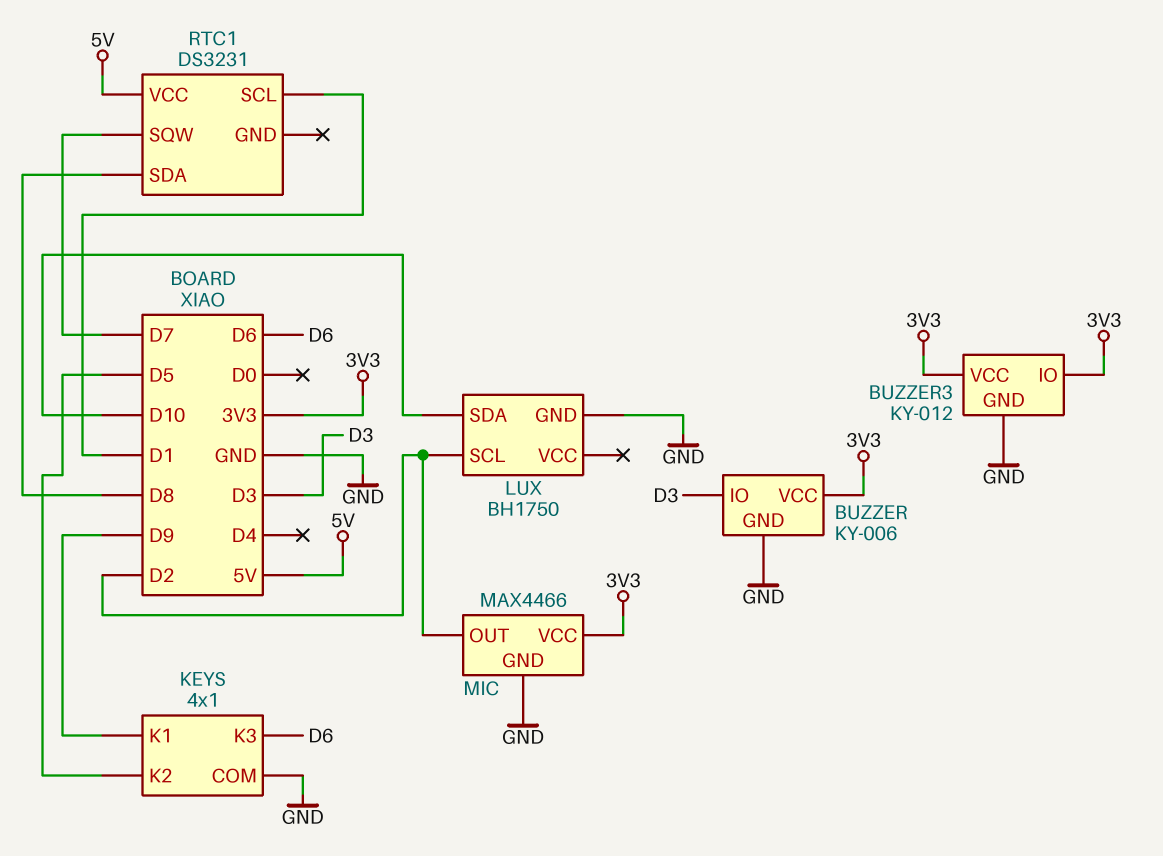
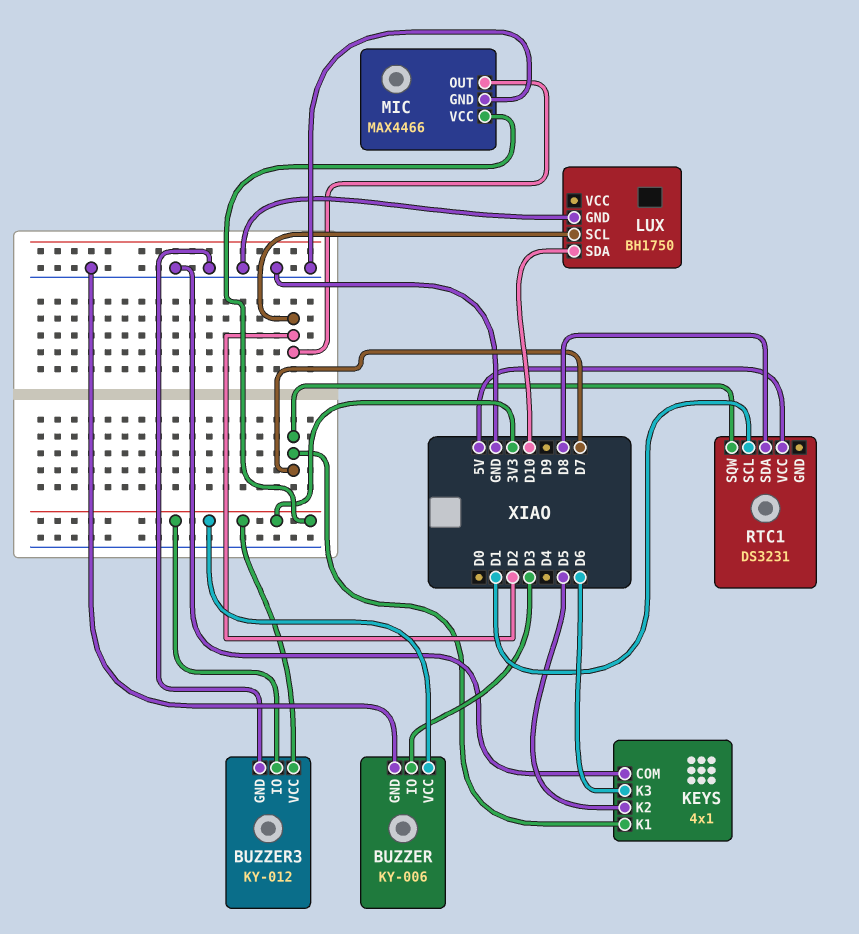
KEYS pin K1: D9 -> D7

